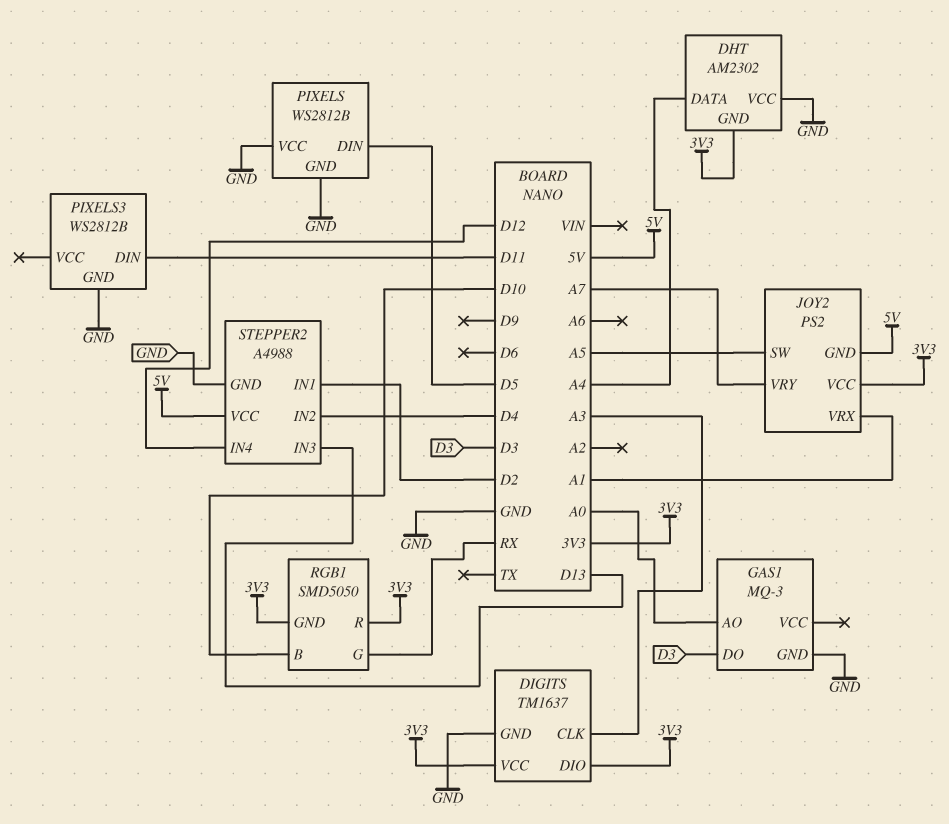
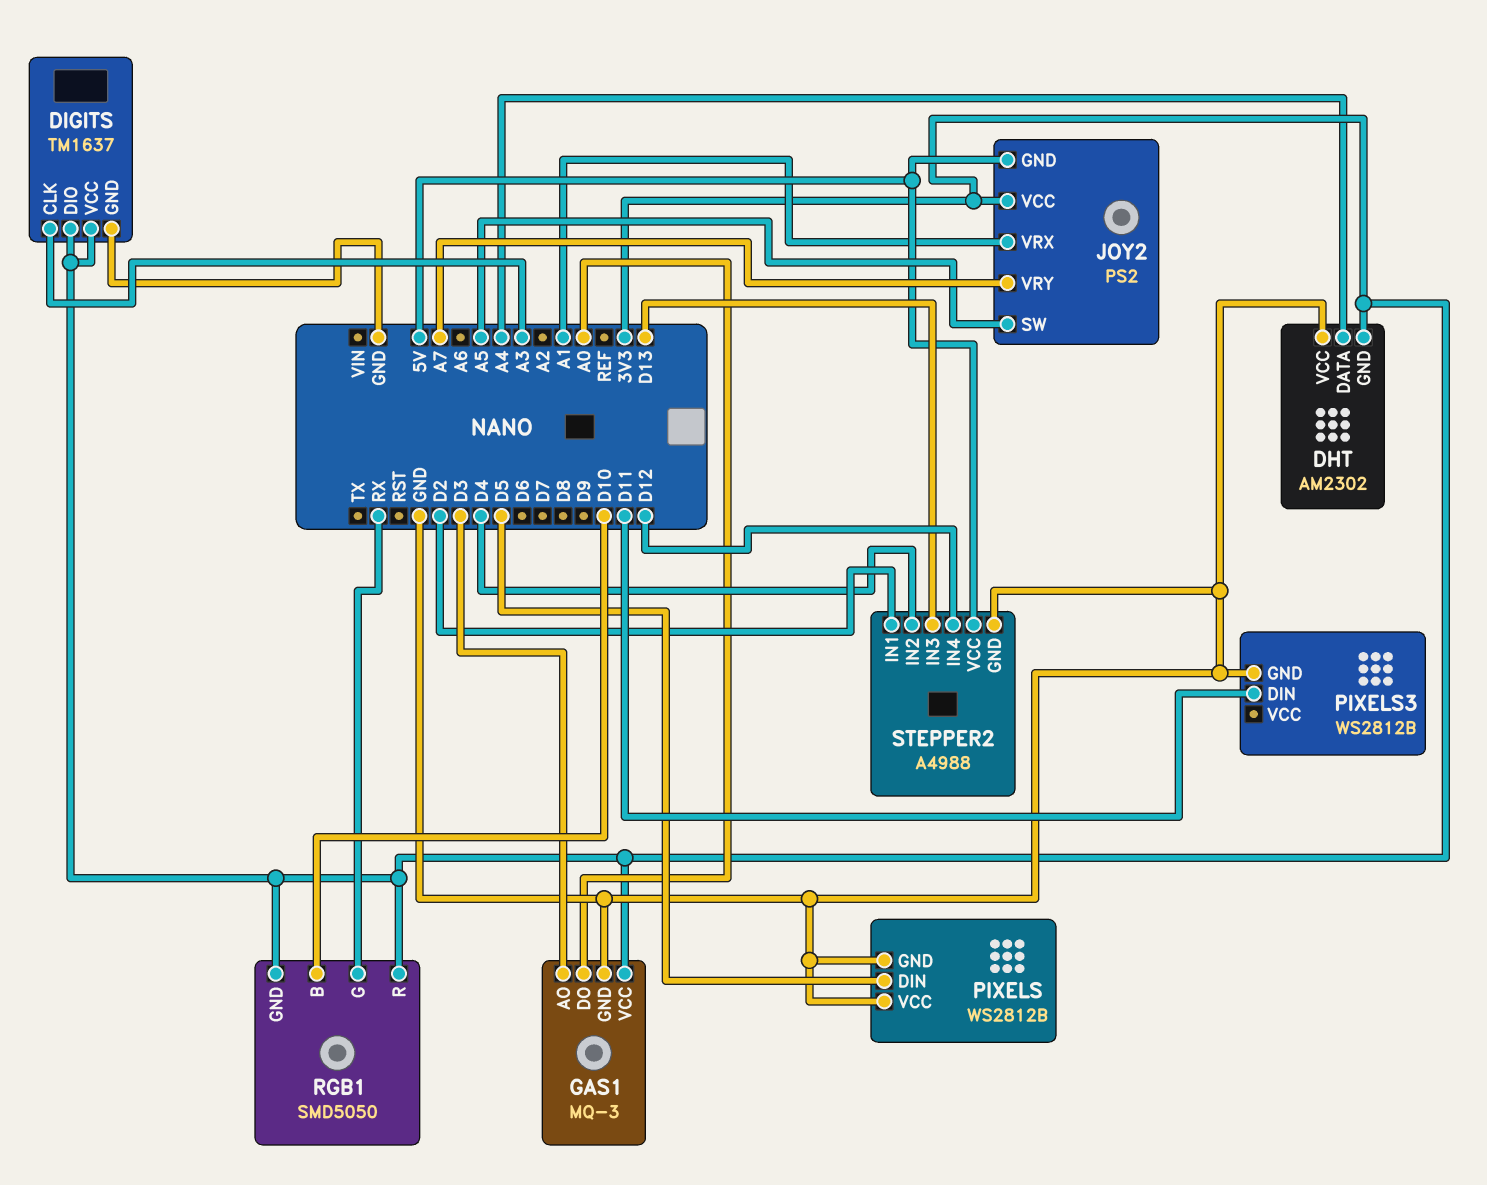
GAS1 pin AO: A0 -> D3
GAS1 pin DO: D3 -> A0
GAS1 pin VCC: none -> 3V3

